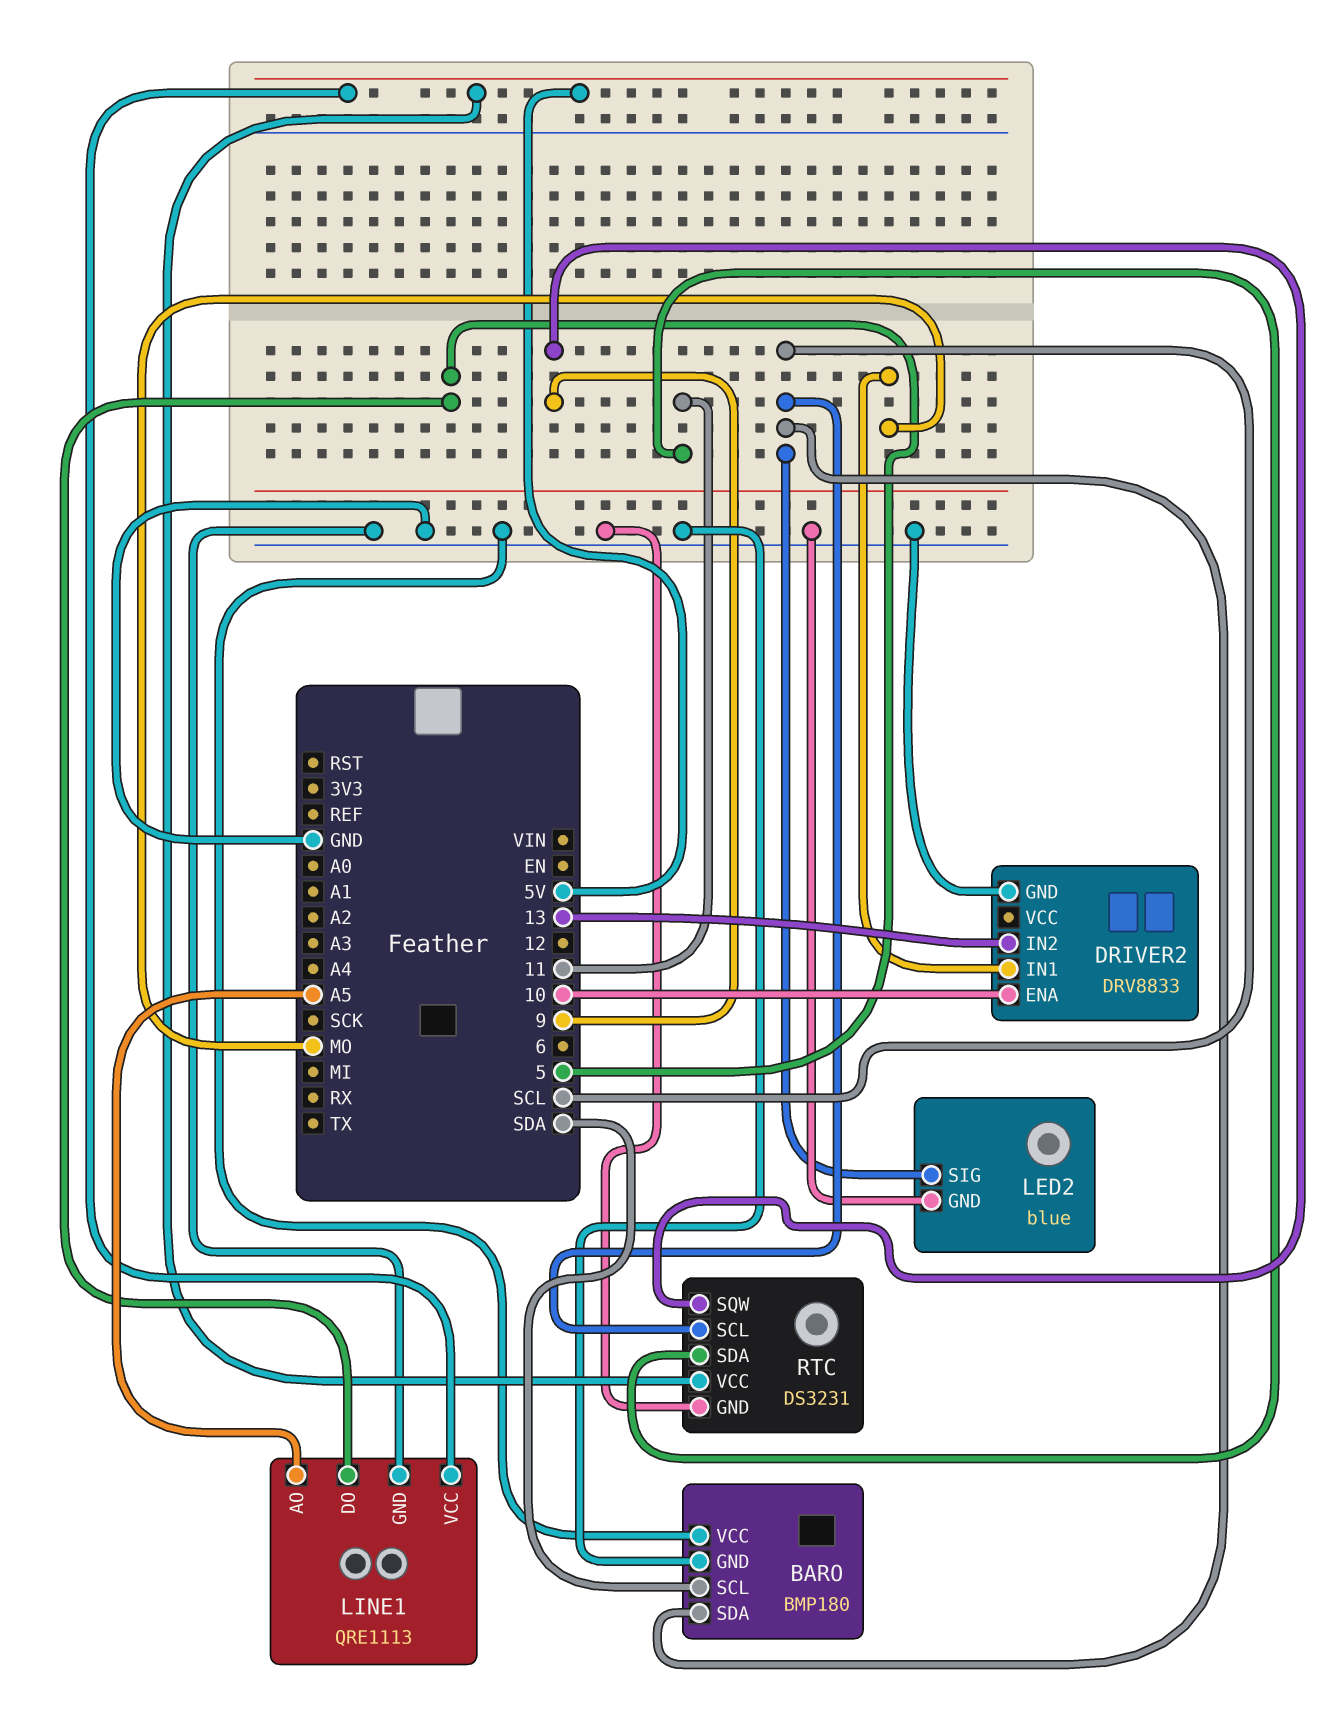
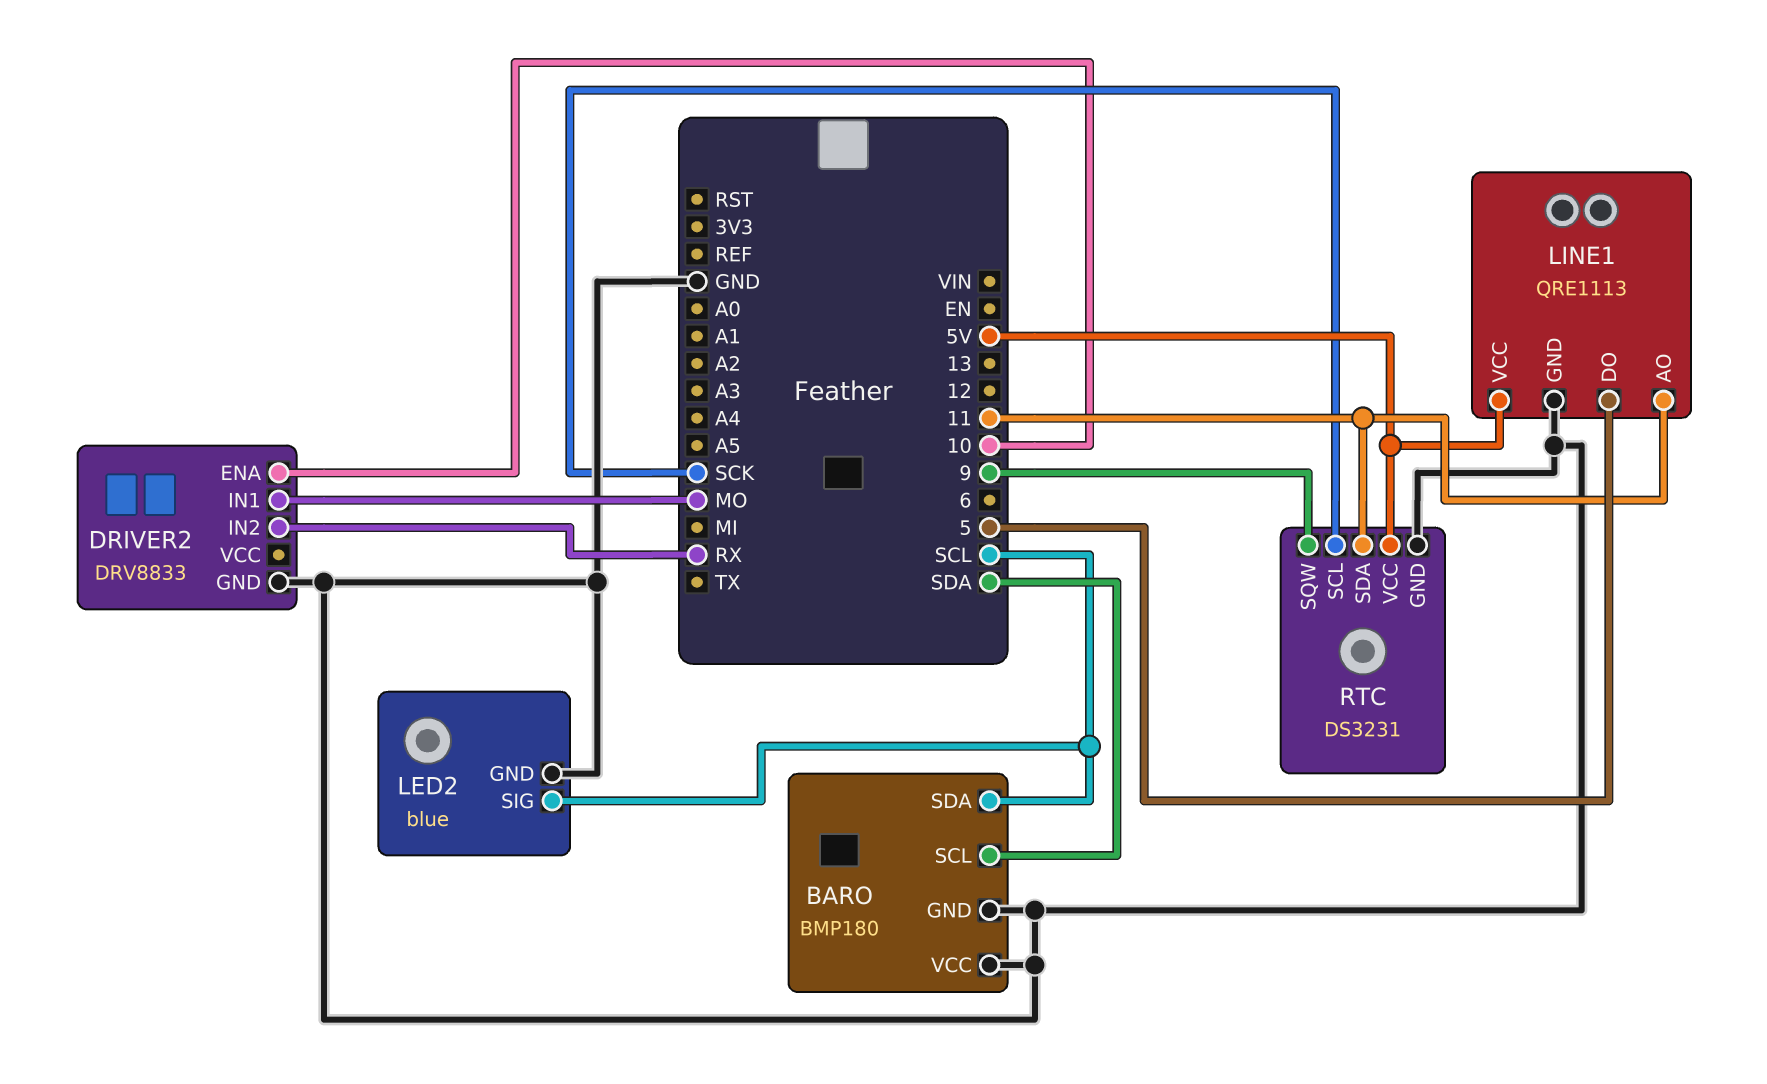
DRIVER2 pin IN2: 13 -> RX
LINE1 pin AO: A5 -> 11
RTC pin SCL: SCL -> SCK

